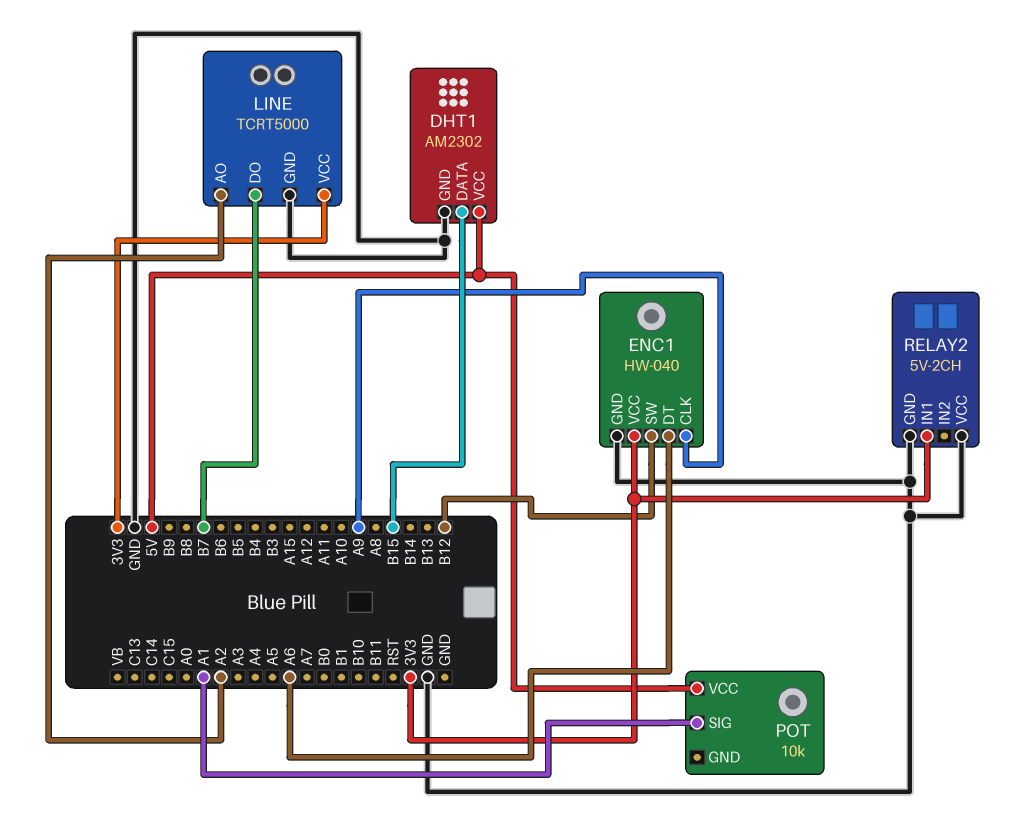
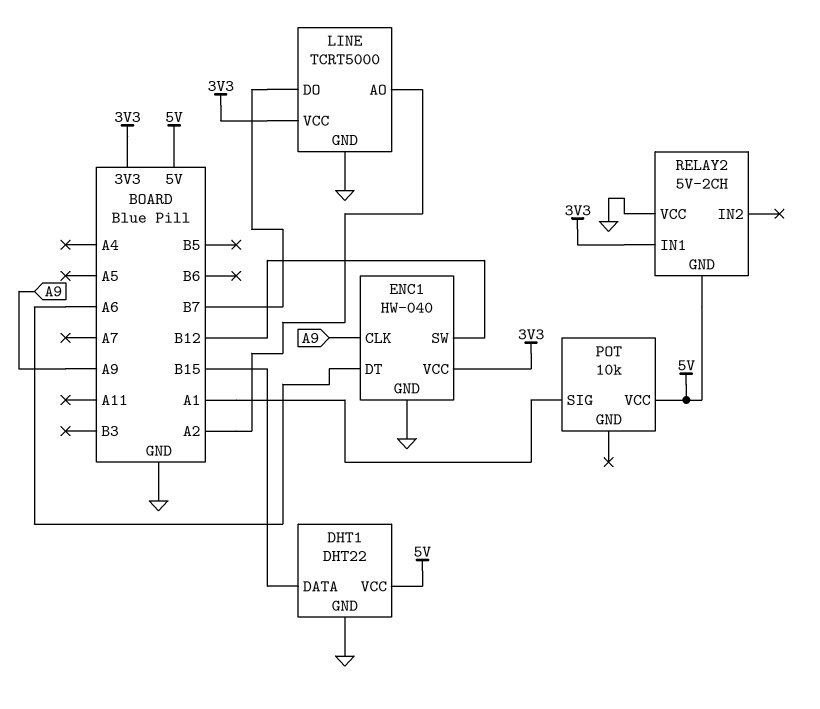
DHT1: AM2302 -> DHT22
RELAY2 pin GND: GND -> 5V

